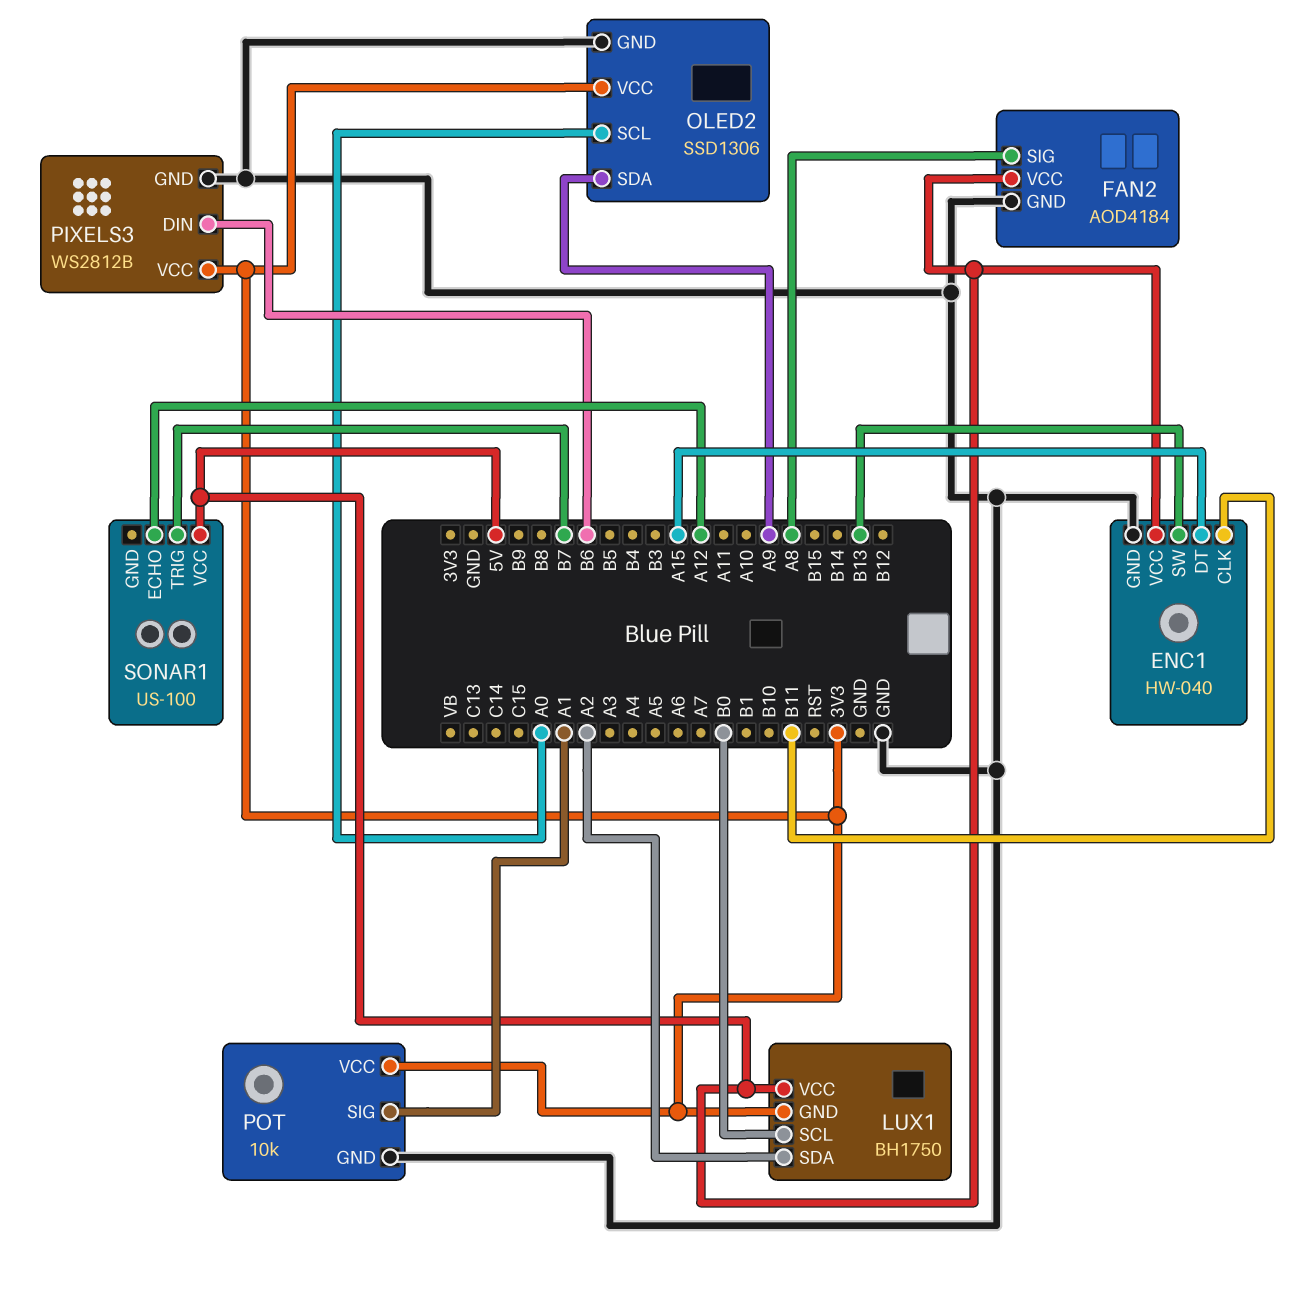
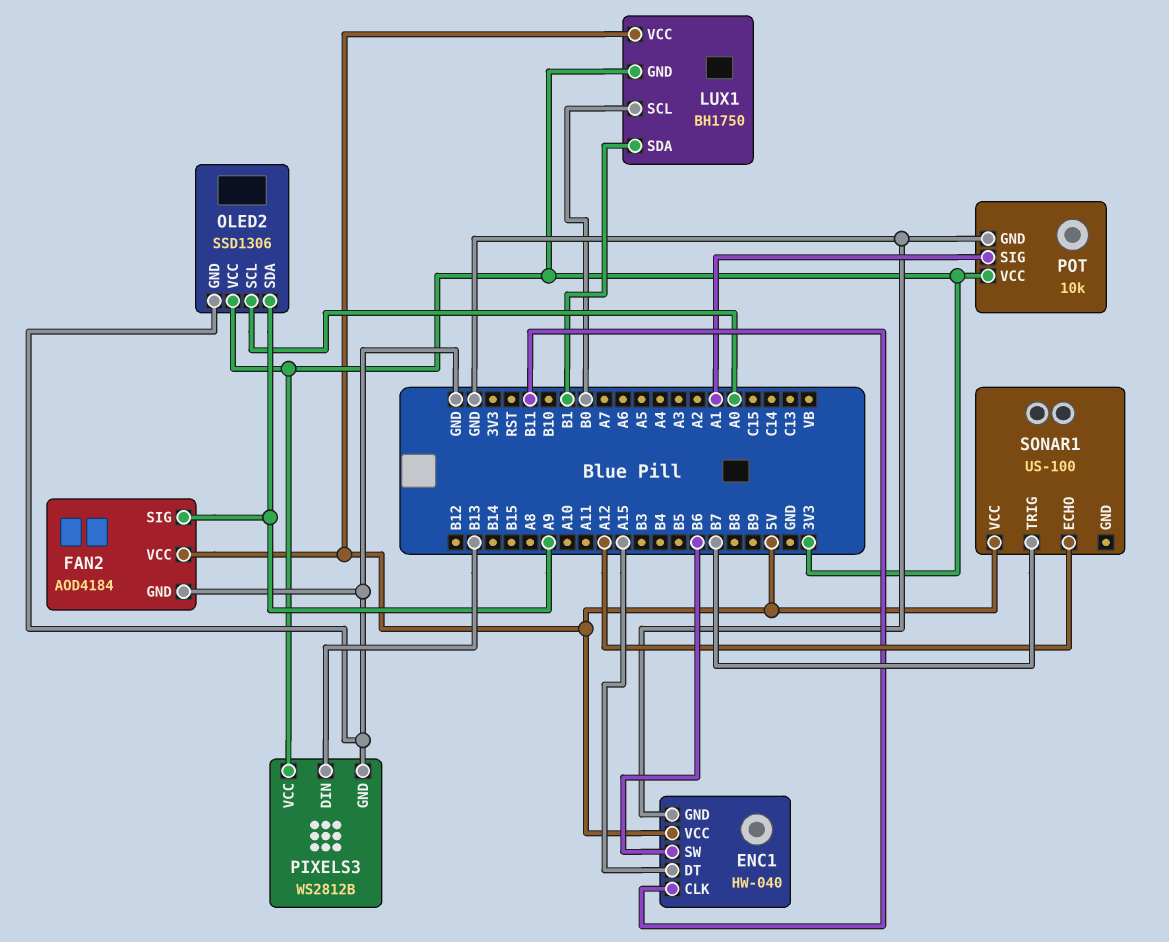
ENC1 pin SW: B13 -> B6
FAN2 pin SIG: A8 -> A9
LUX1 pin SDA: A2 -> B1
PIXELS3 pin DIN: B6 -> B13

